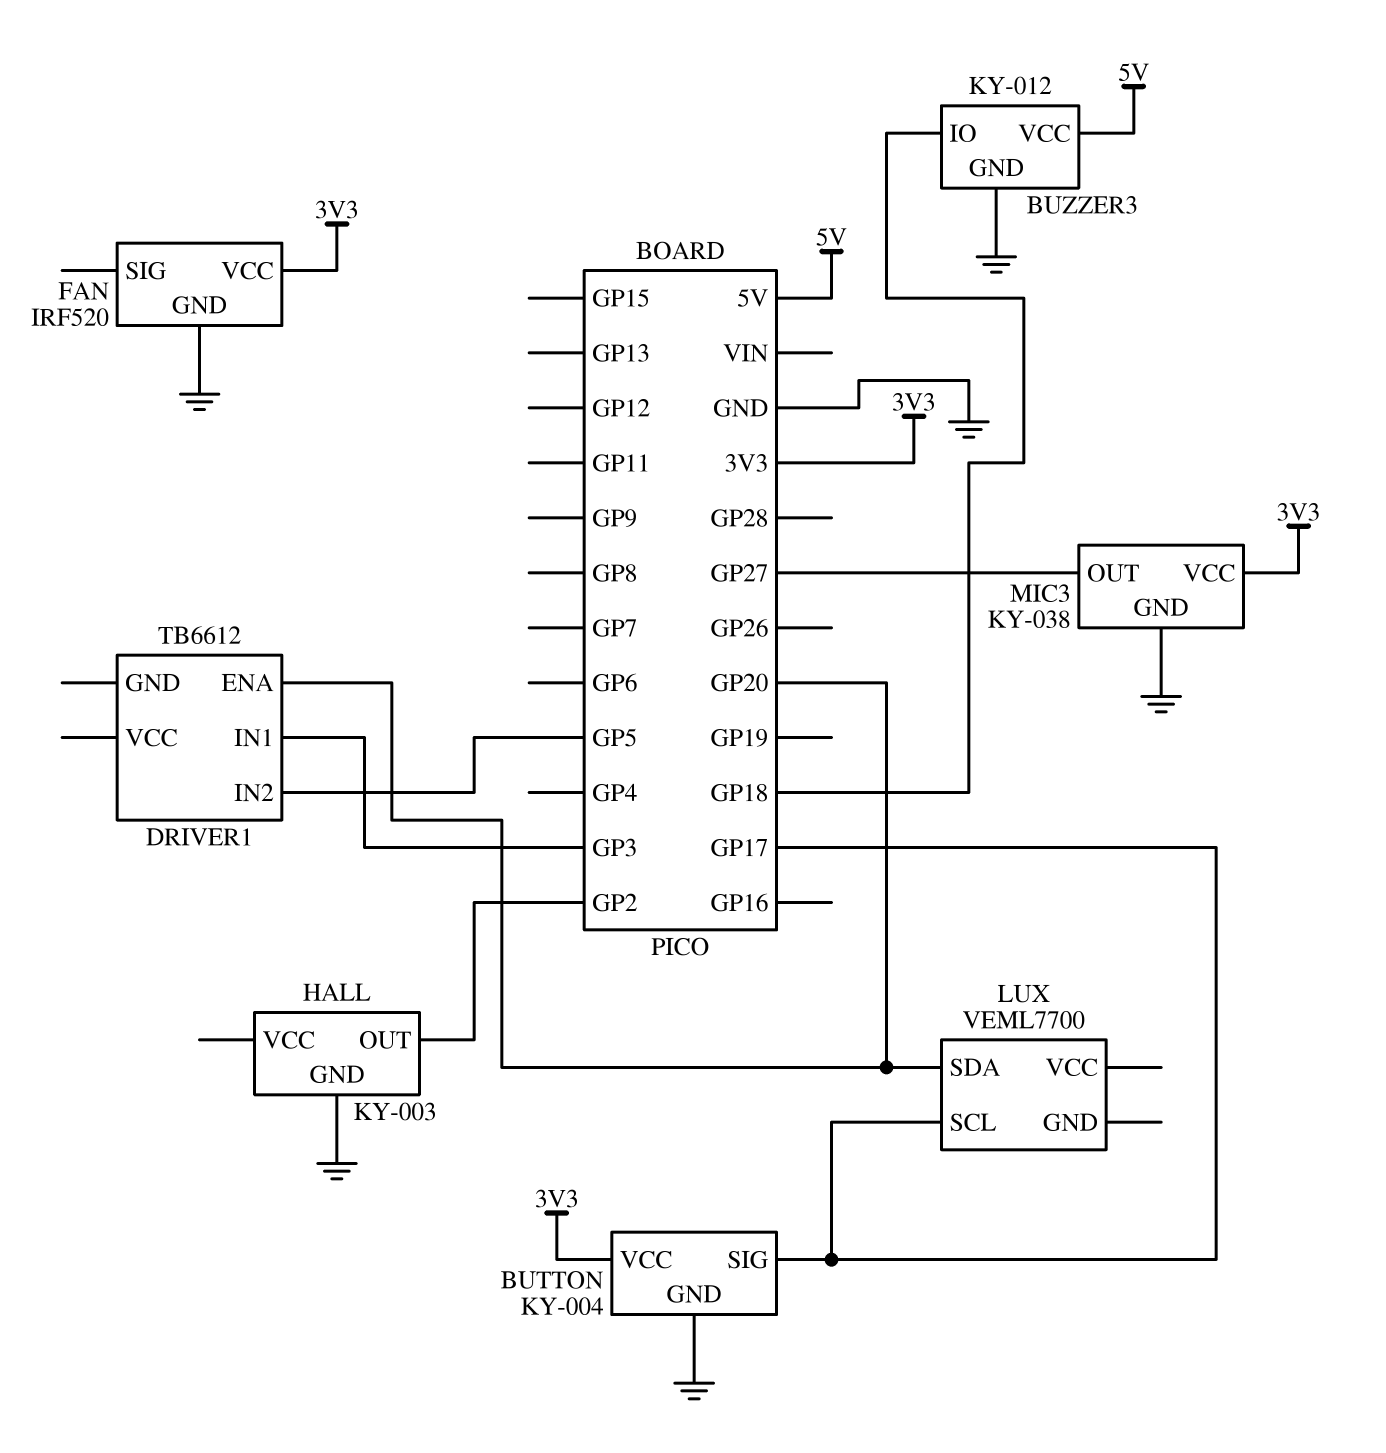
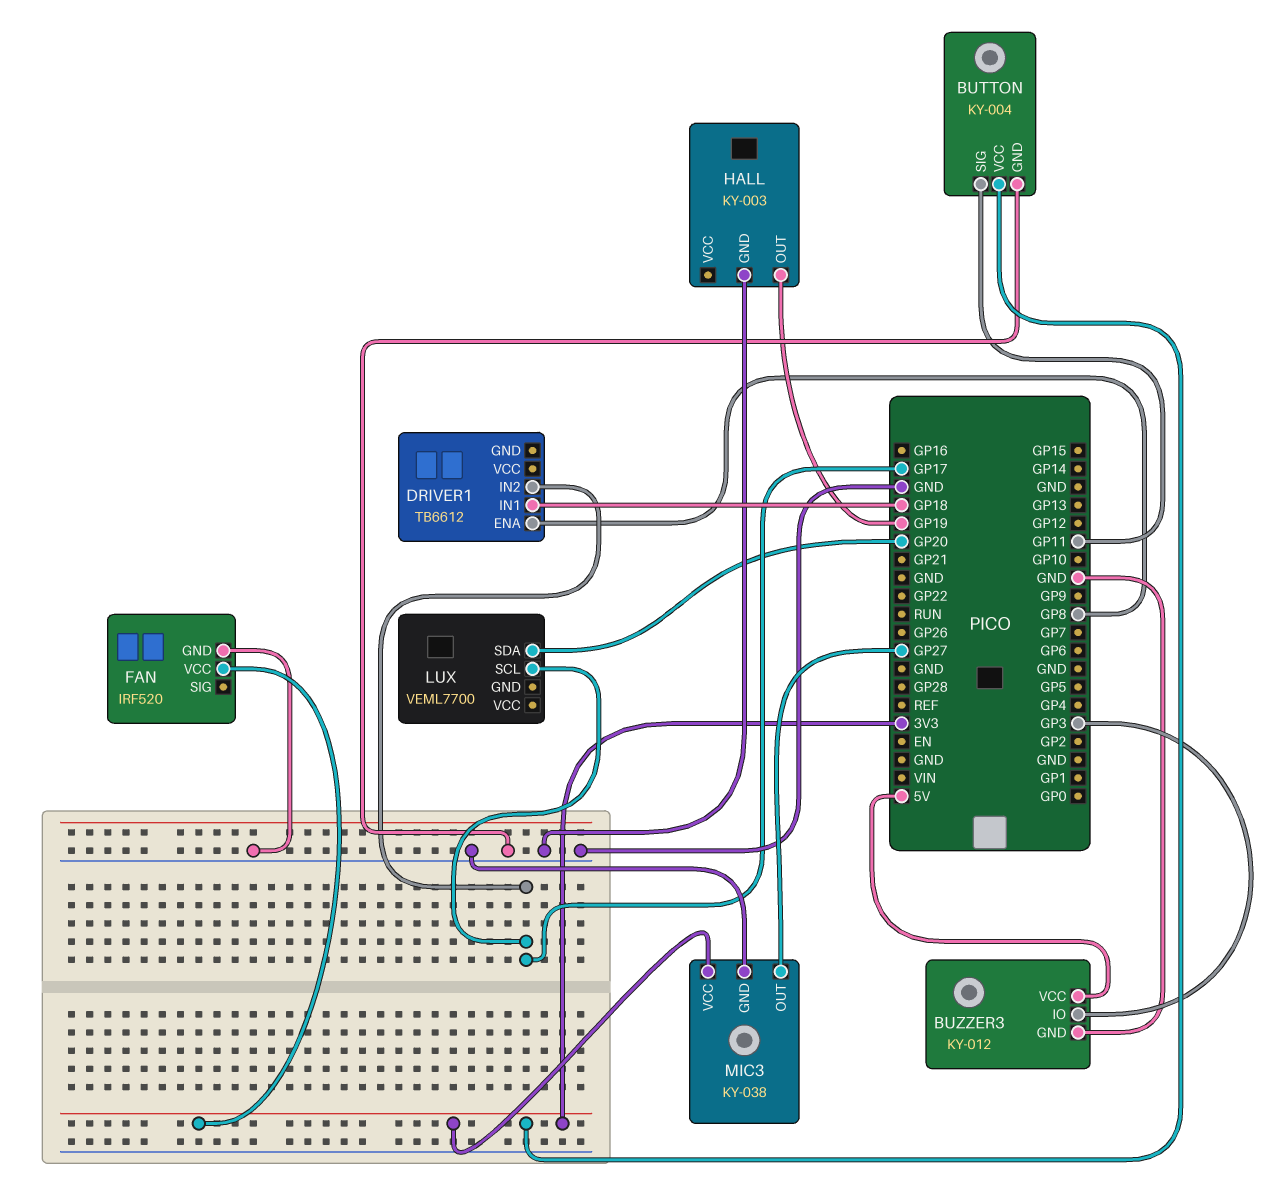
BUTTON pin SIG: GP17 -> GP11
BUZZER3 pin IO: GP18 -> GP3
DRIVER1 pin ENA: GP20 -> GP8
DRIVER1 pin IN1: GP3 -> GP18
DRIVER1 pin IN2: GP5 -> GP17
HALL pin OUT: GP2 -> GP19

